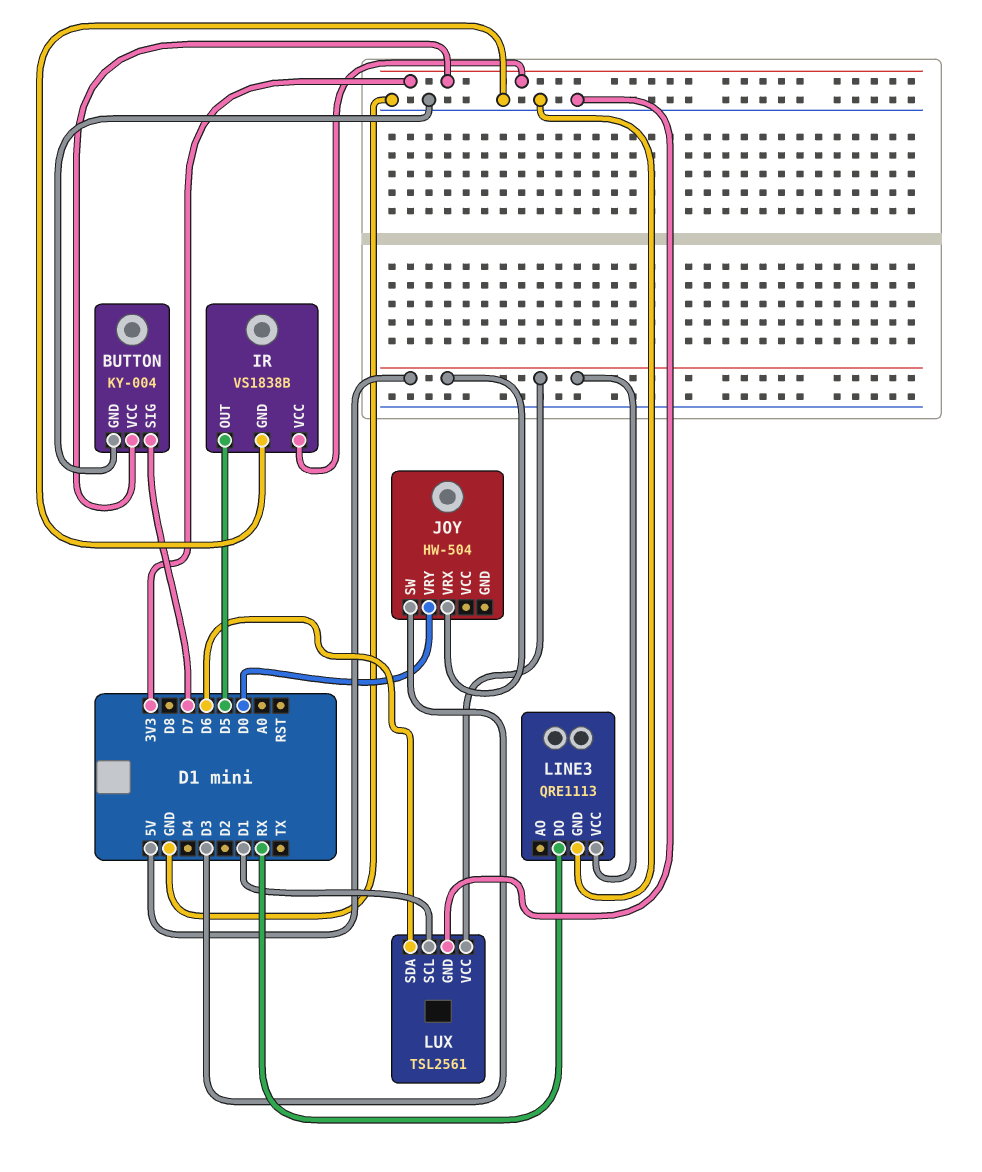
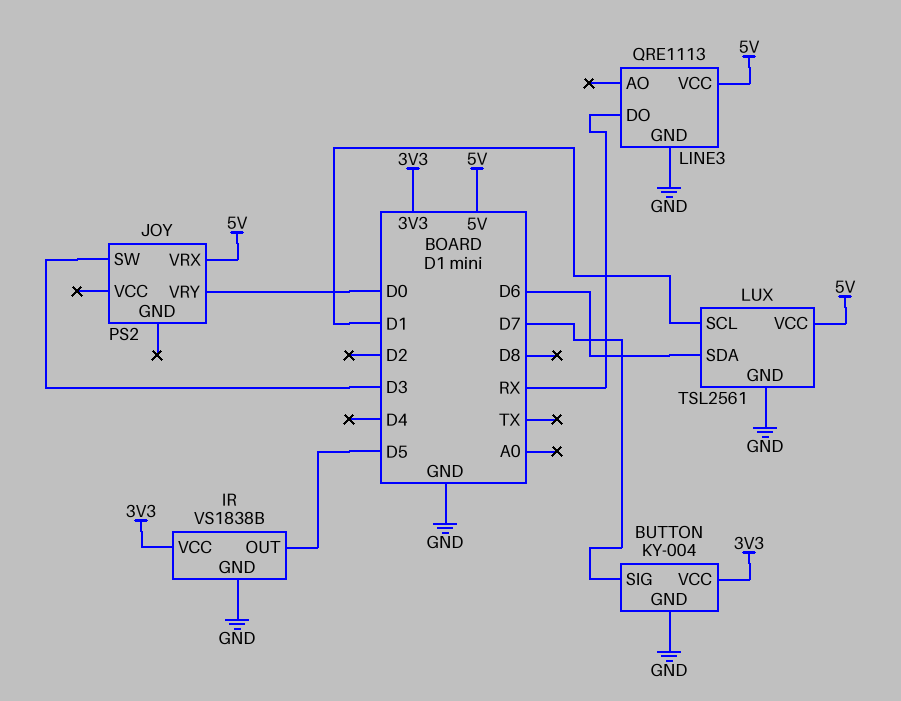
JOY: HW-504 -> PS2

